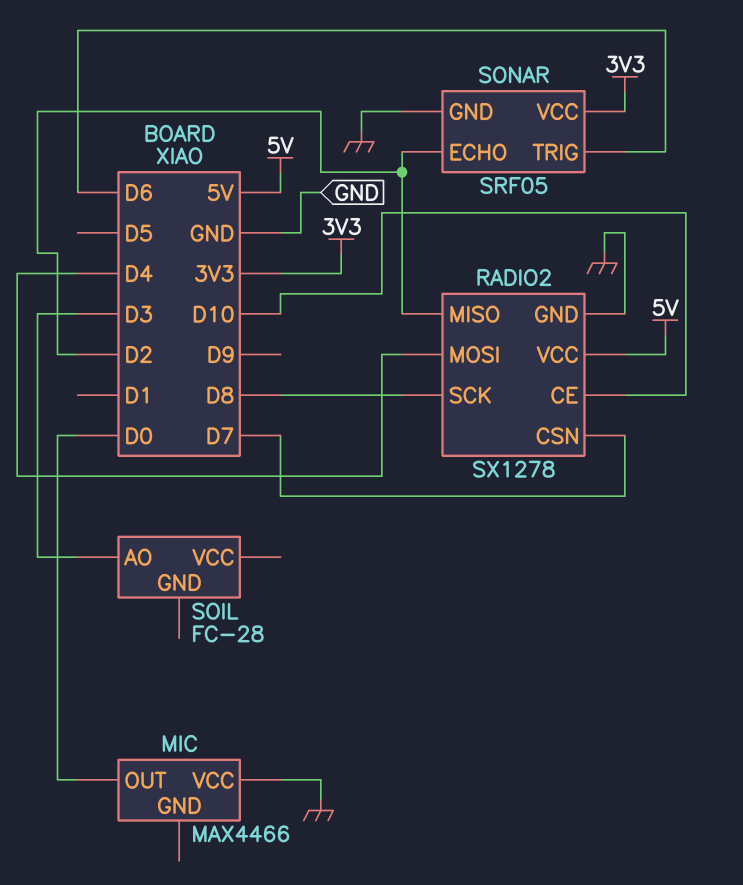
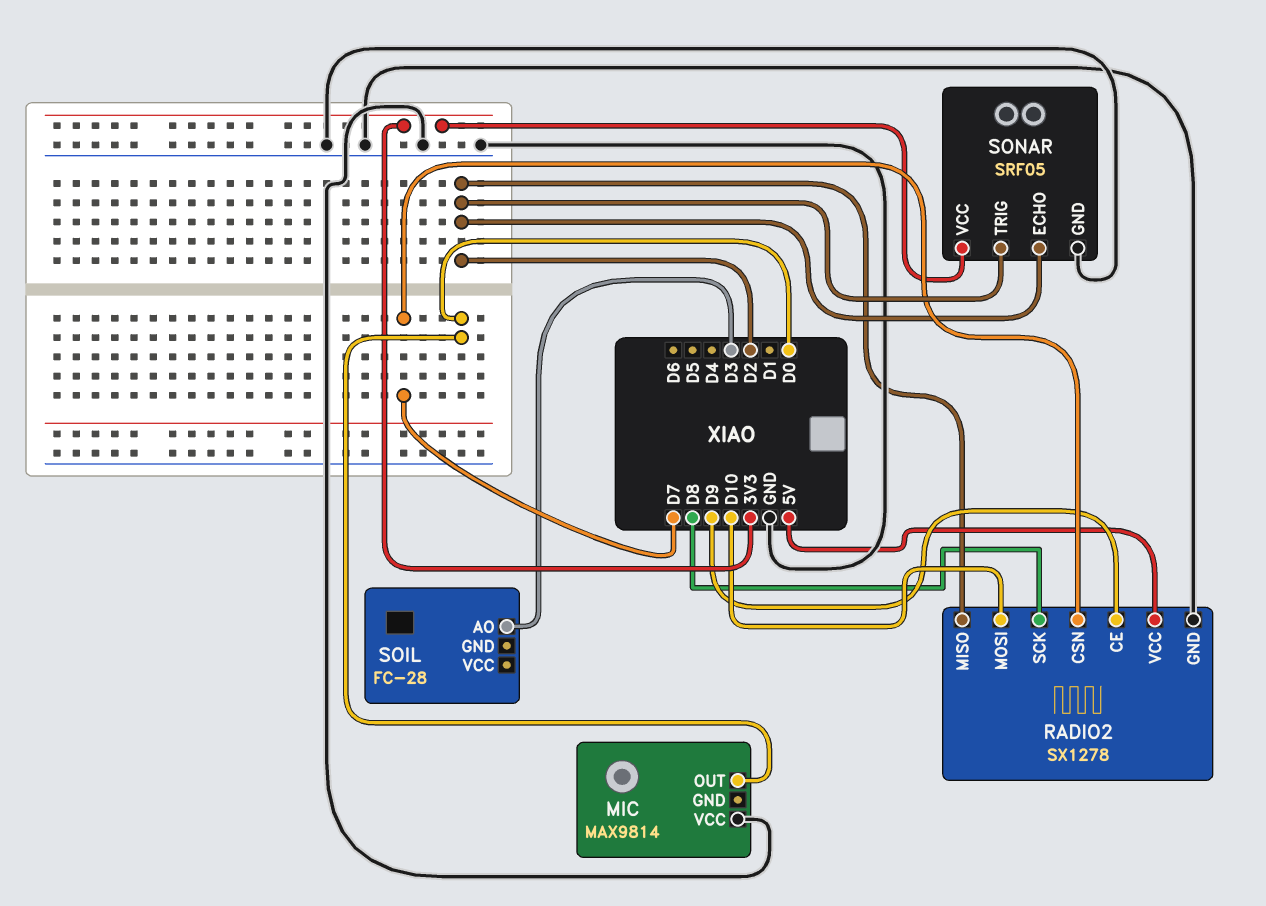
MIC: MAX4466 -> MAX9814
RADIO2 pin CE: D10 -> D9
RADIO2 pin MOSI: D4 -> D10
SONAR pin TRIG: D6 -> D2

